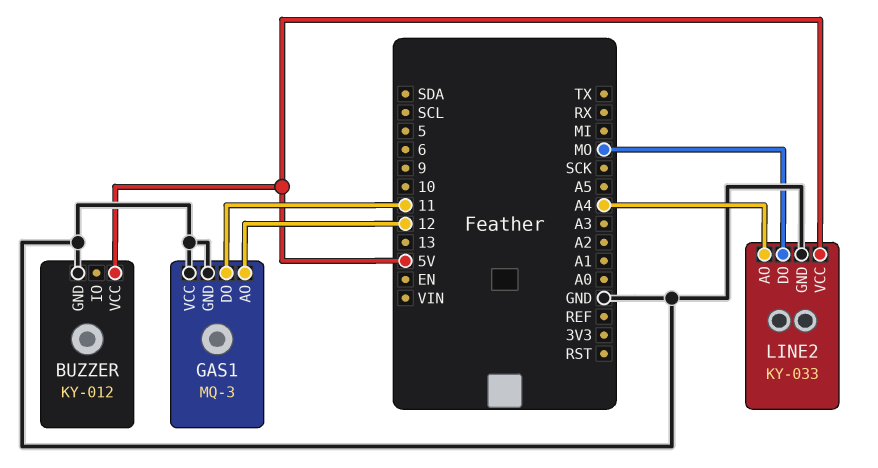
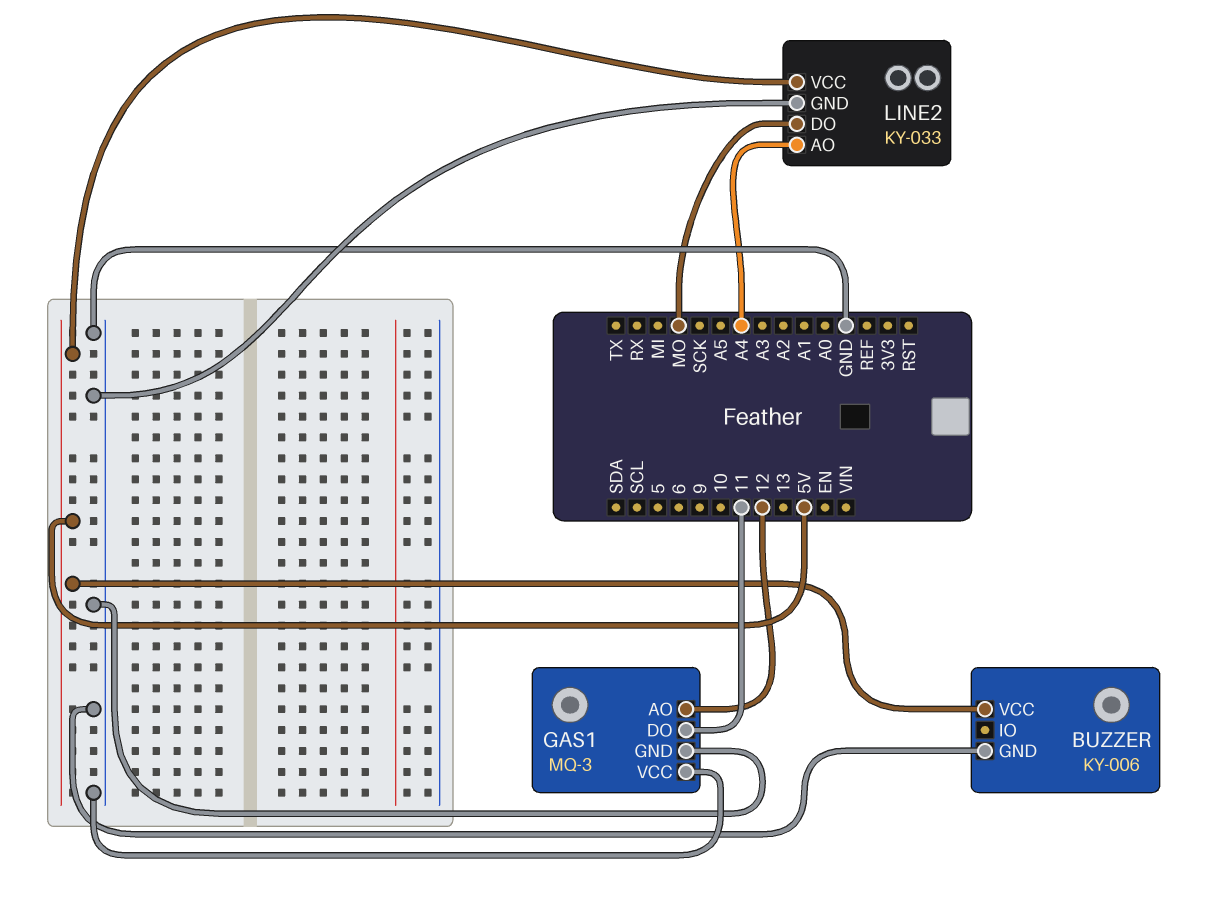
BUZZER: KY-012 -> KY-006

